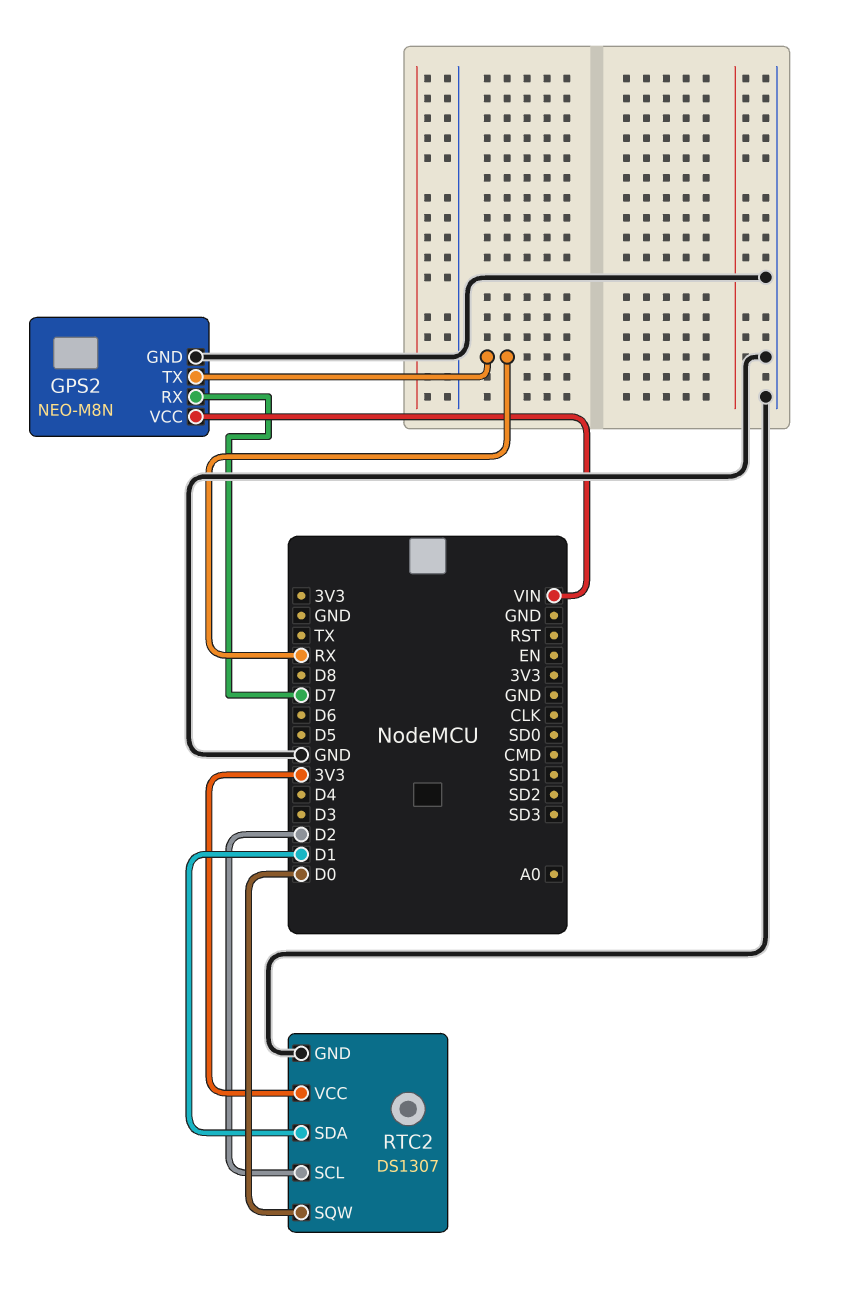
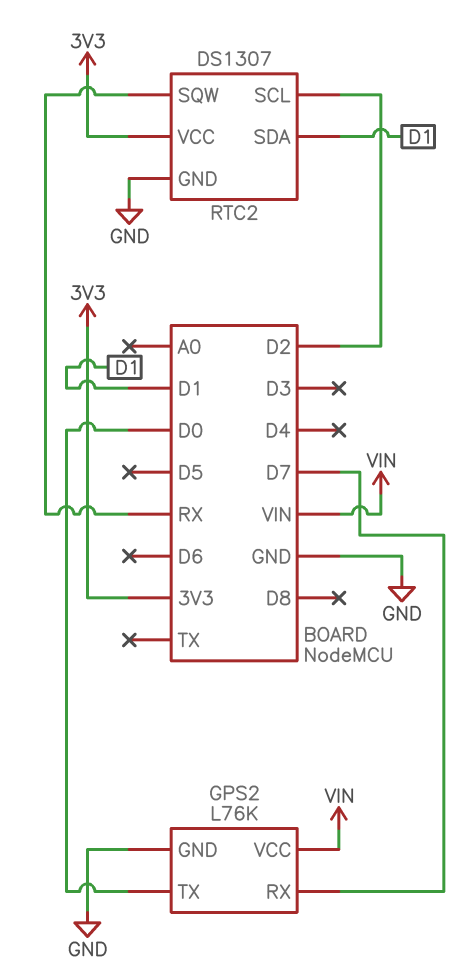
GPS2: NEO-M8N -> L76K
GPS2 pin TX: RX -> D0
RTC2 pin SQW: D0 -> RX

